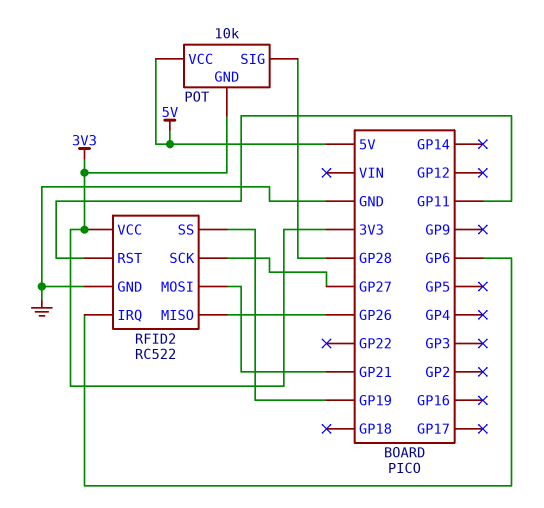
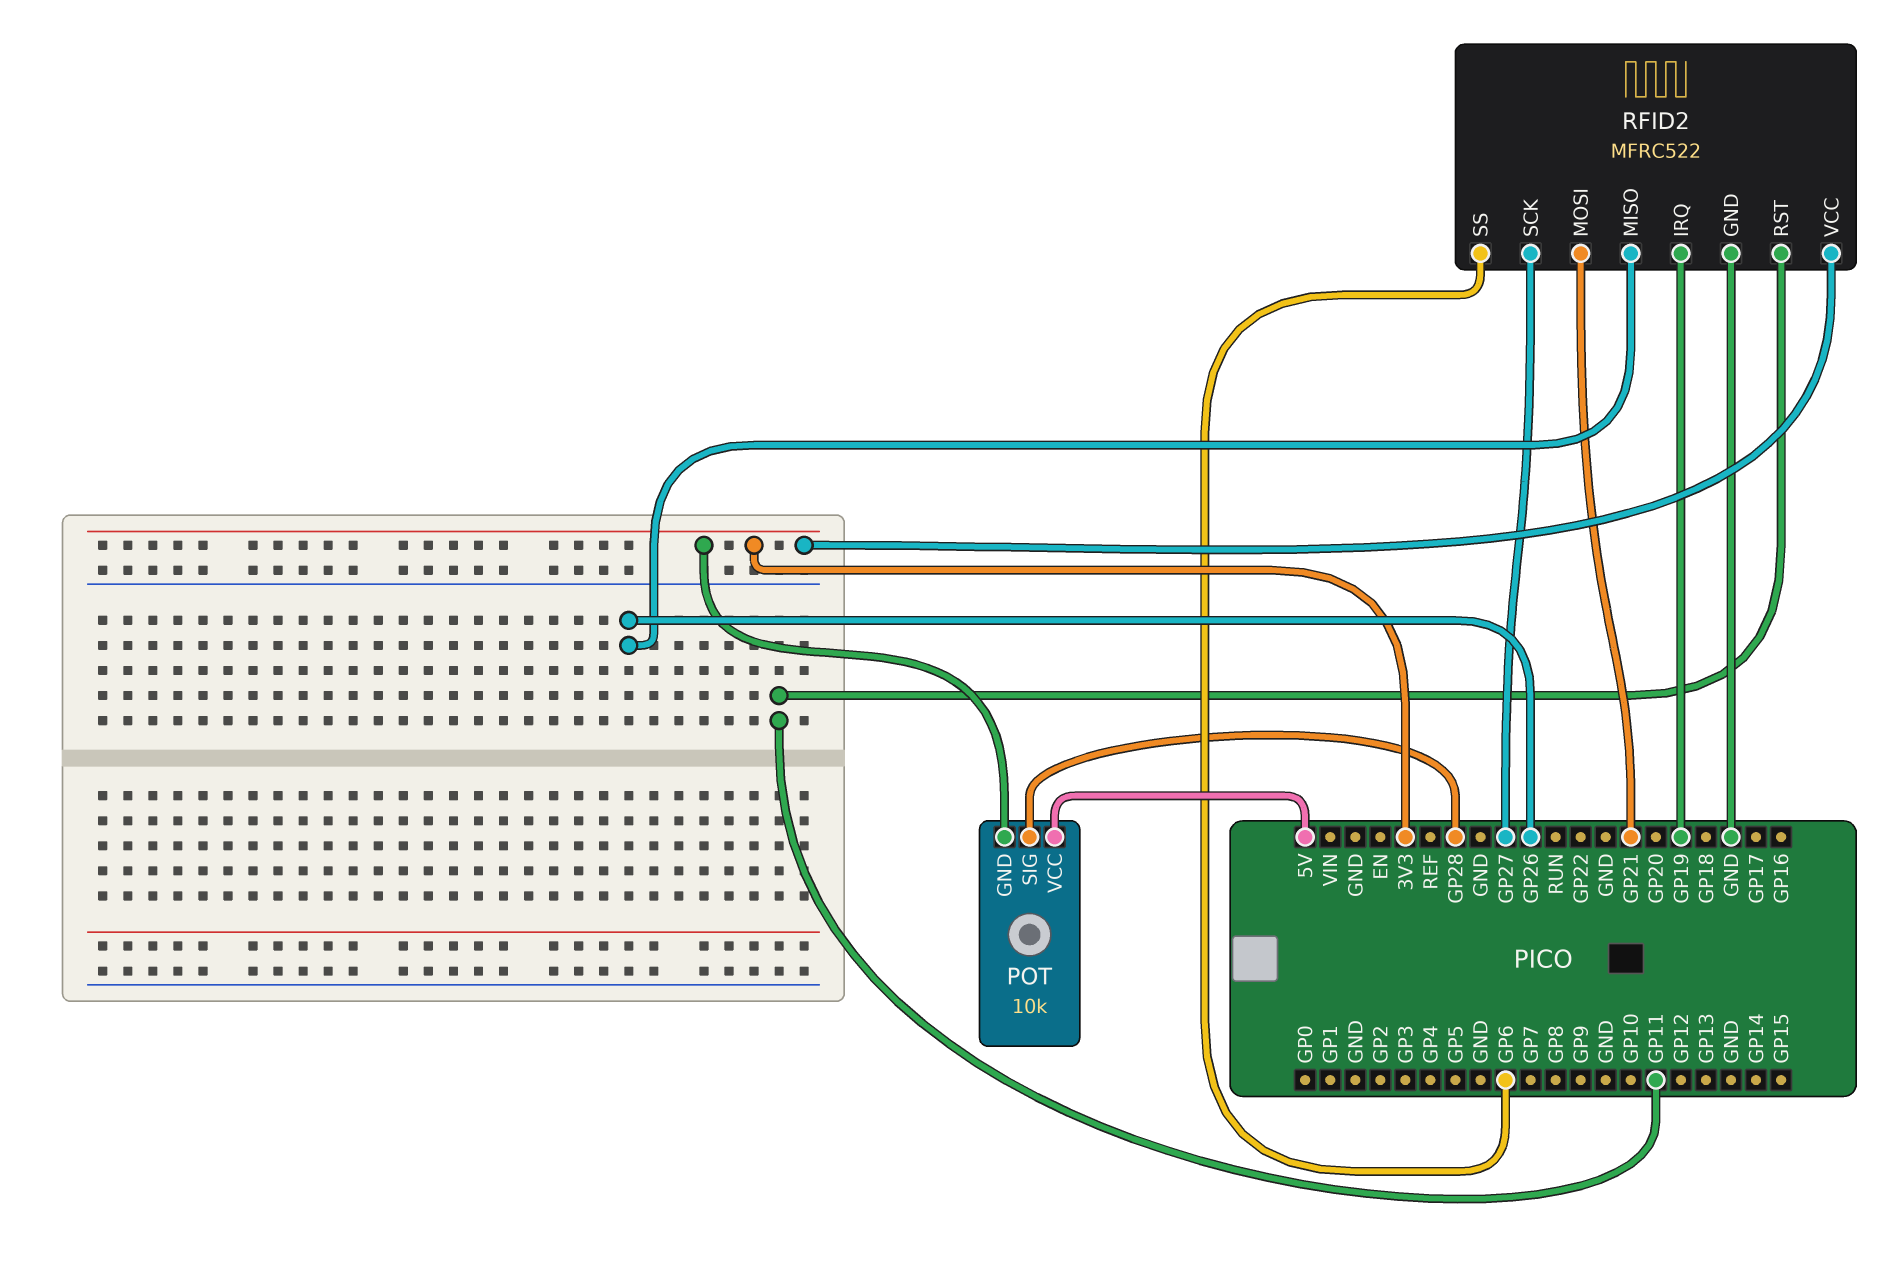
RFID2: RC522 -> MFRC522
RFID2 pin IRQ: GP6 -> GP19
RFID2 pin SS: GP19 -> GP6

